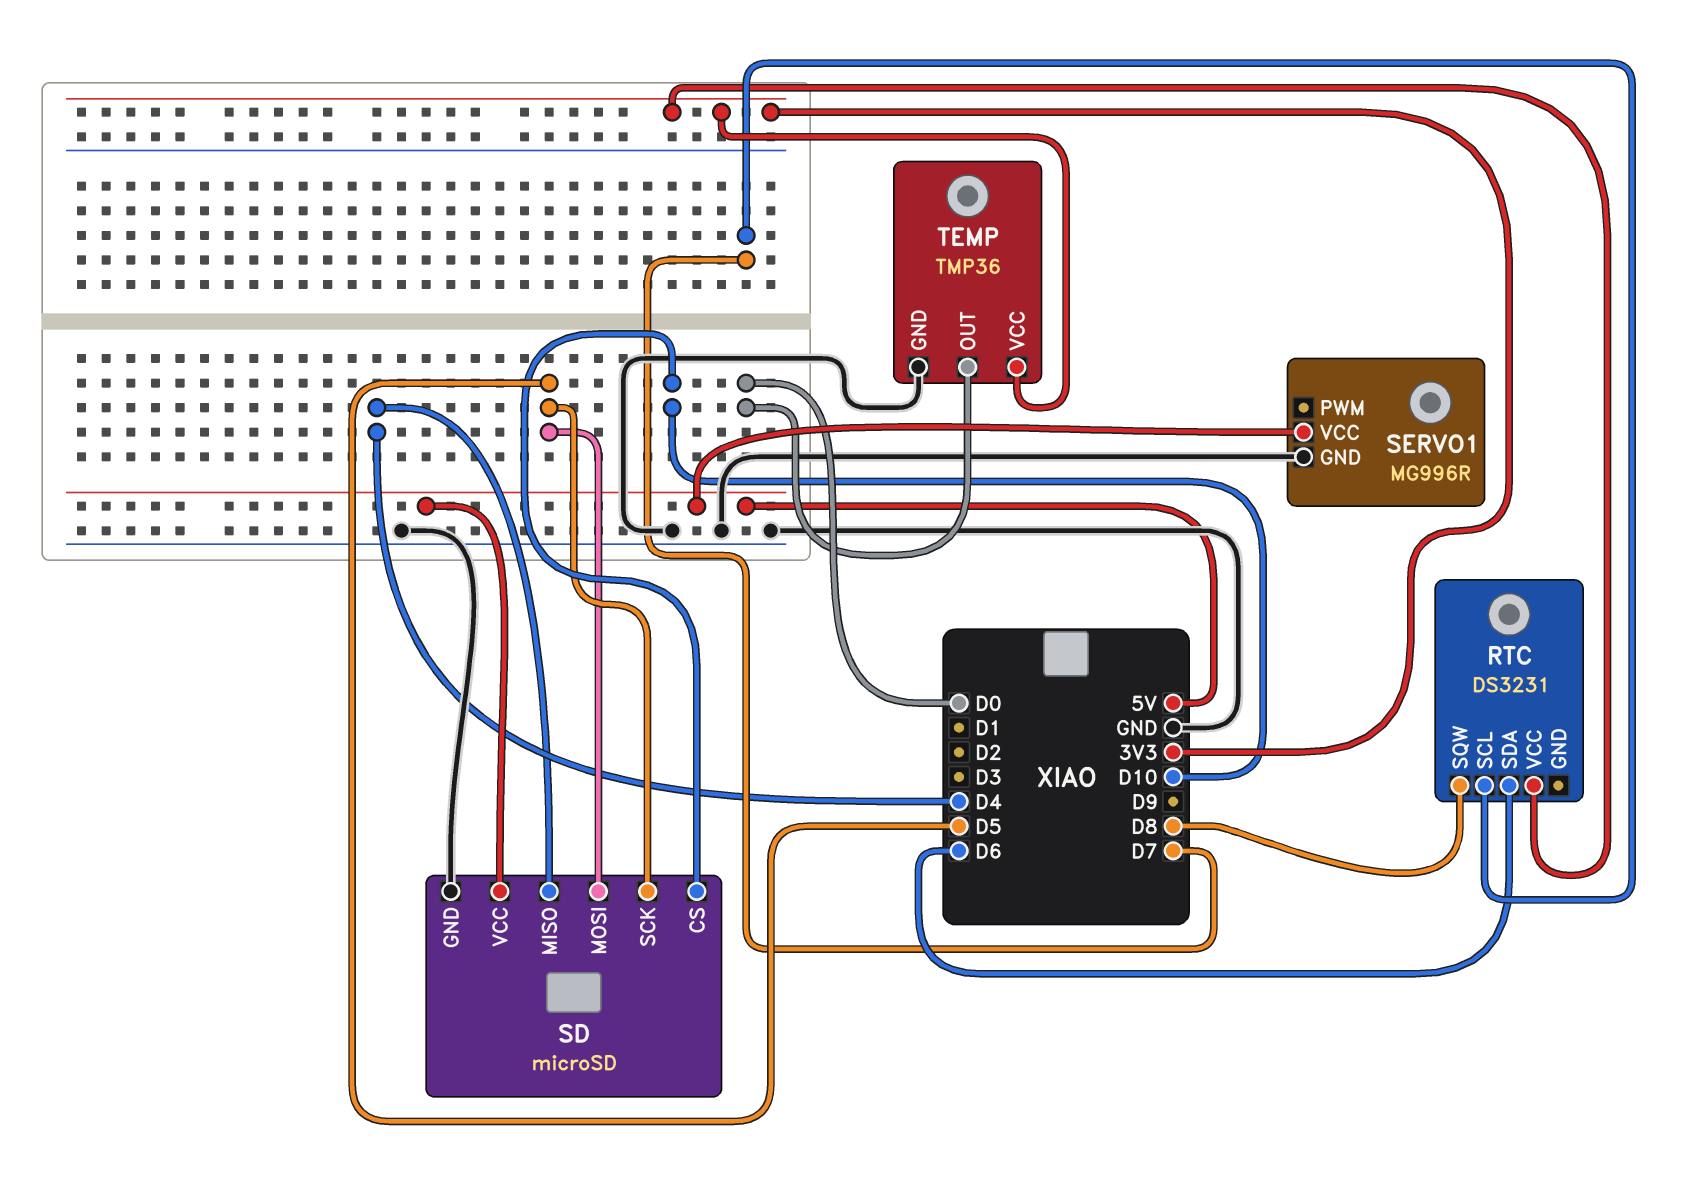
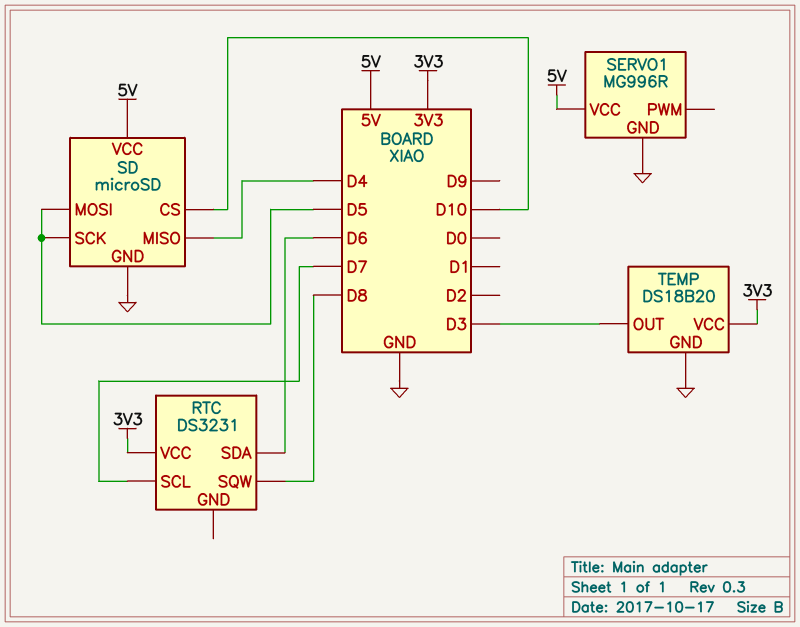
TEMP: TMP36 -> DS18B20
TEMP pin OUT: D0 -> D3

